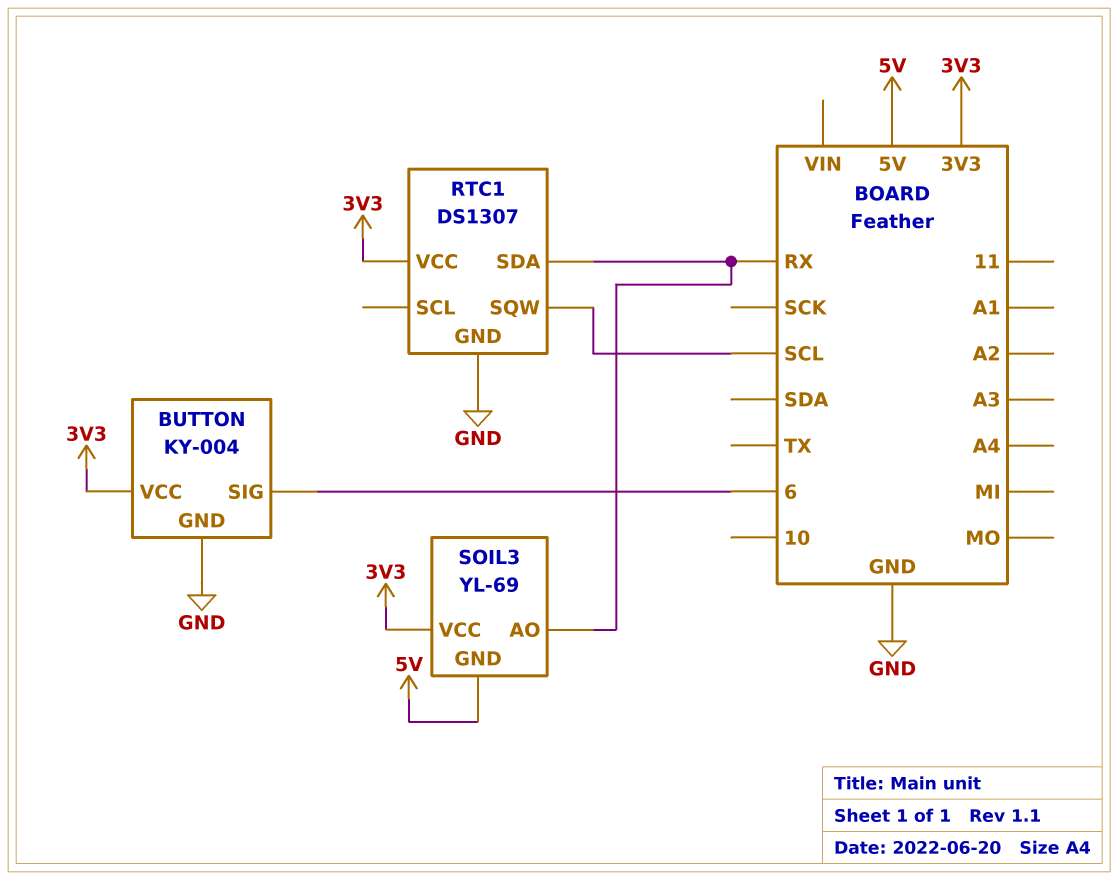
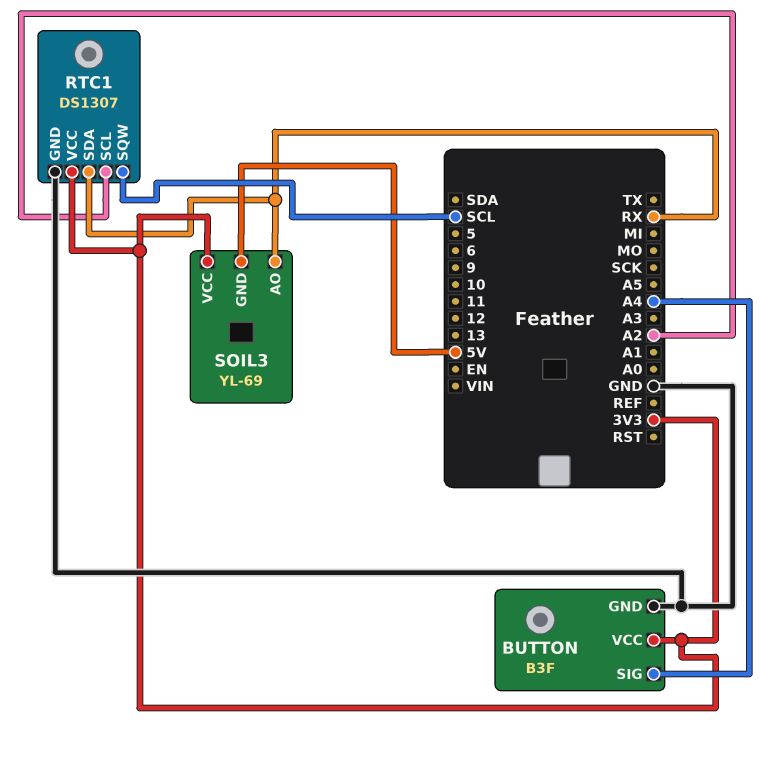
BUTTON: KY-004 -> B3F
BUTTON pin SIG: 6 -> A4
RTC1 pin SCL: none -> A2

